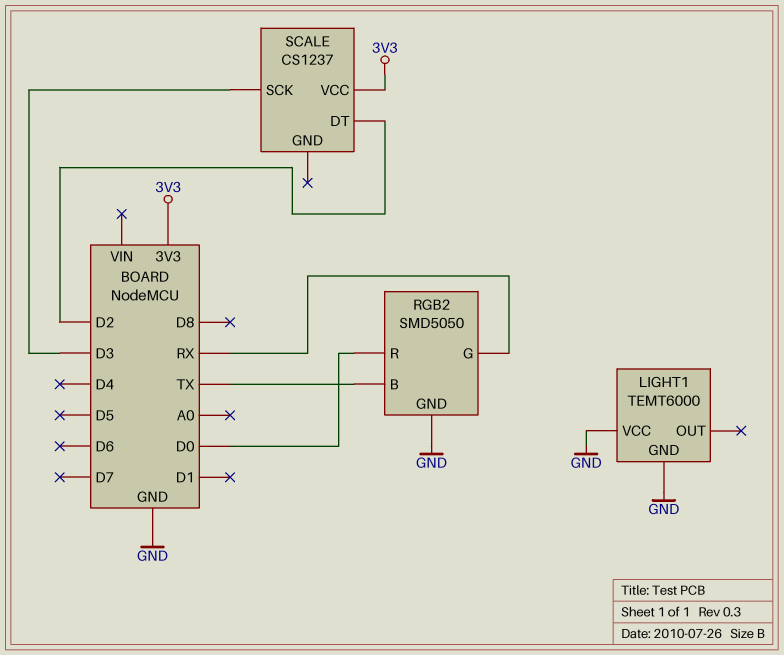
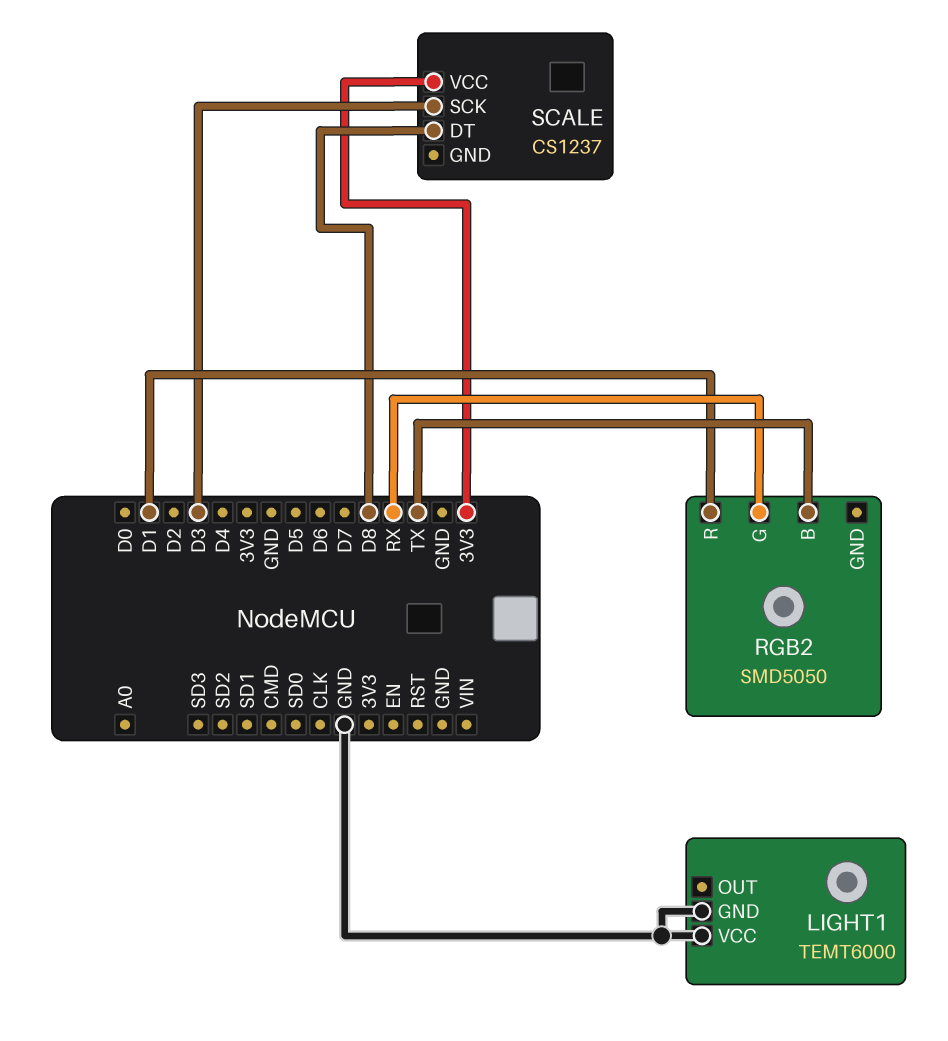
RGB2 pin GND: GND -> none
RGB2 pin R: D0 -> D1
SCALE pin DT: D2 -> D8

